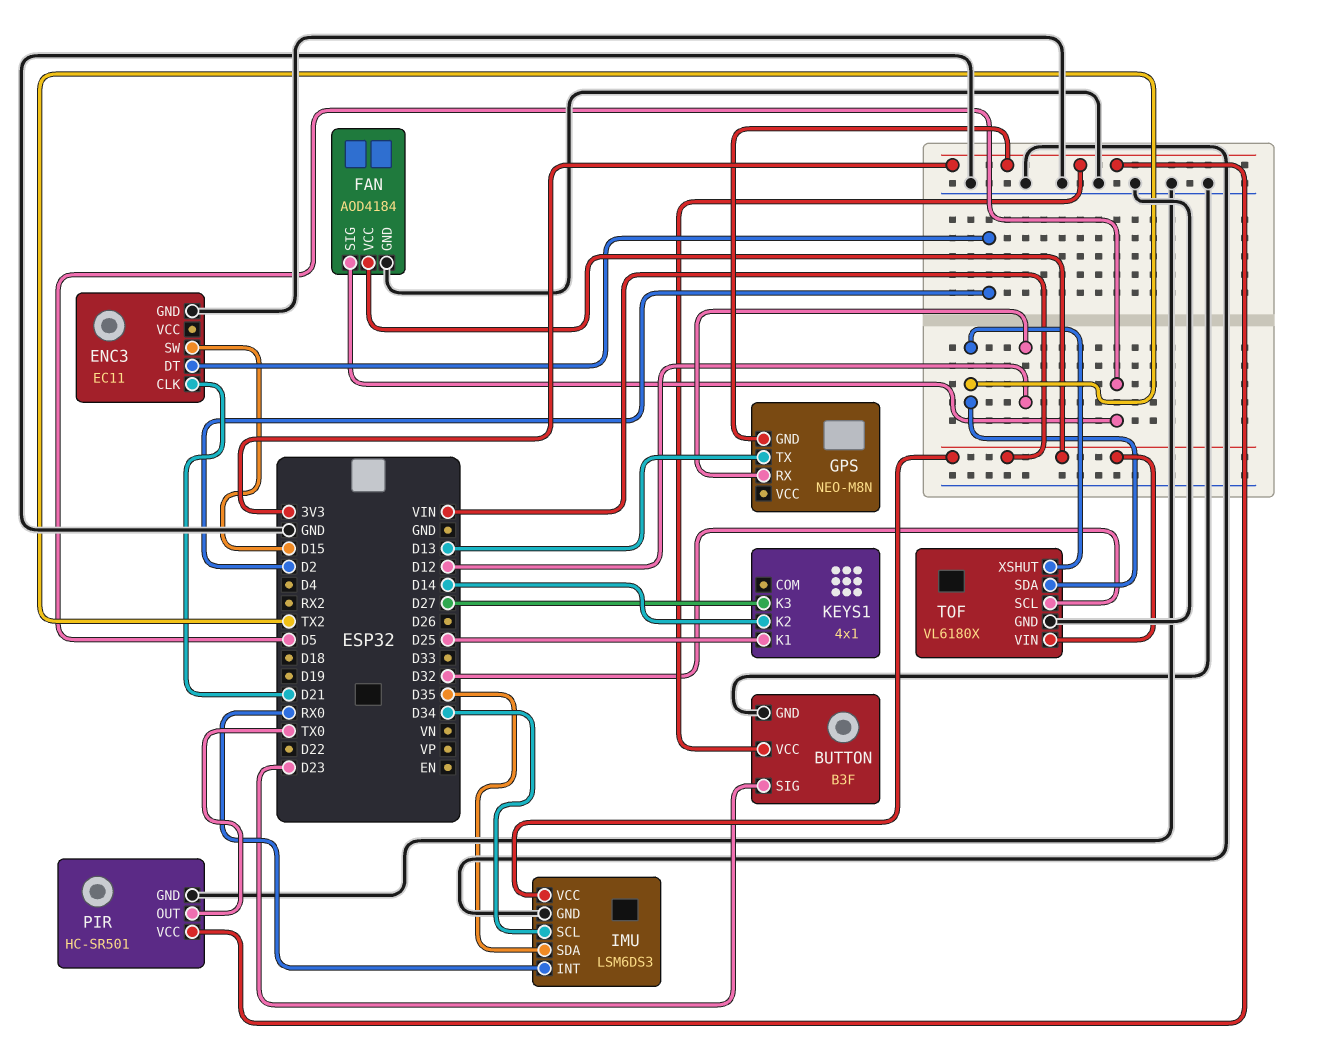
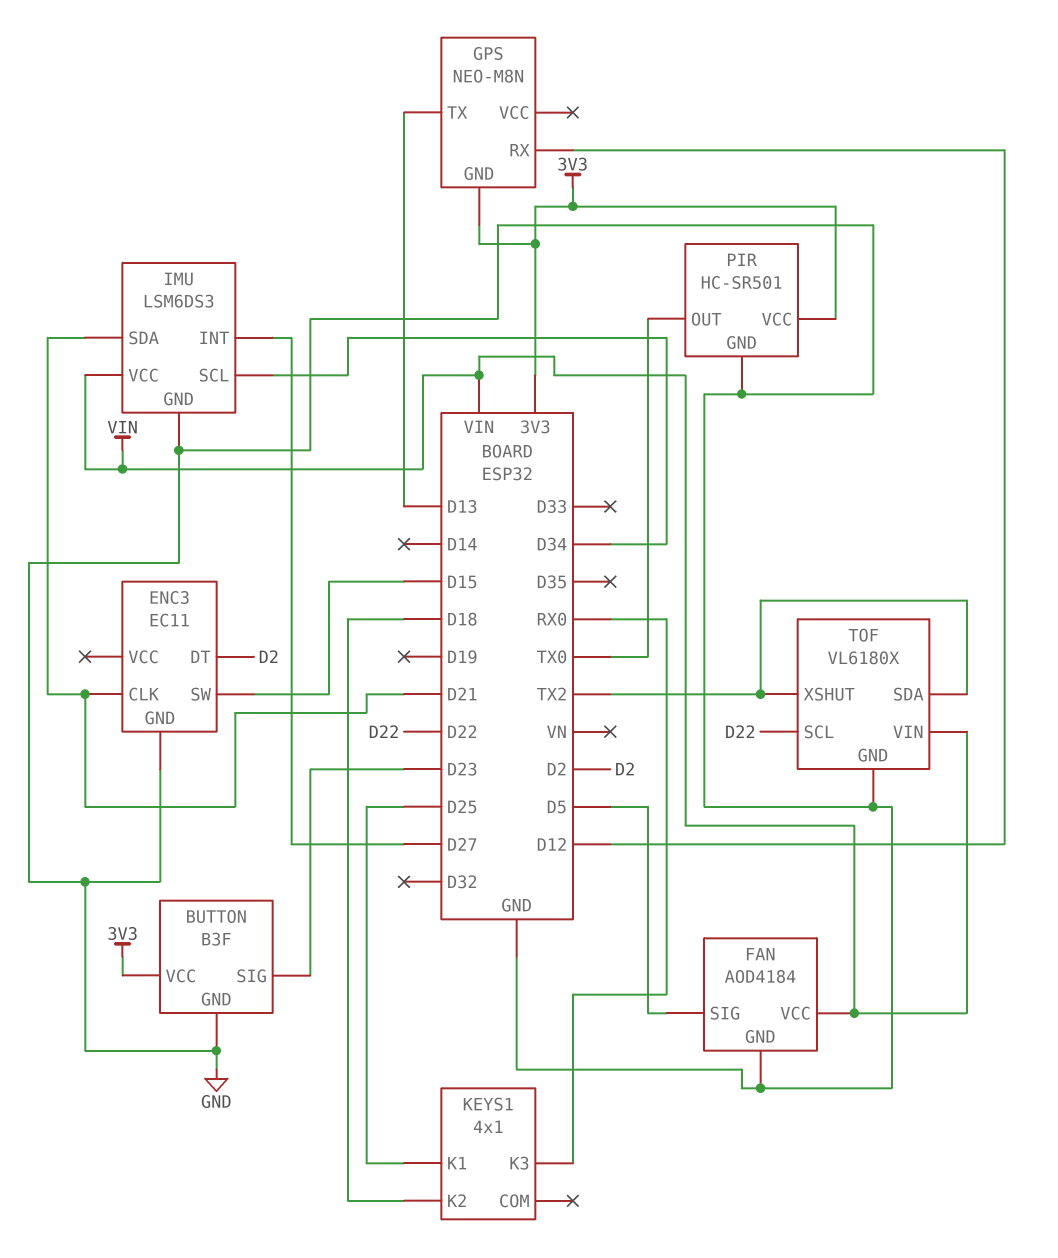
IMU pin INT: RX0 -> D27
IMU pin SDA: D35 -> D21
KEYS1 pin K2: D14 -> D18
KEYS1 pin K3: D27 -> RX0
TOF pin SCL: D32 -> D22

